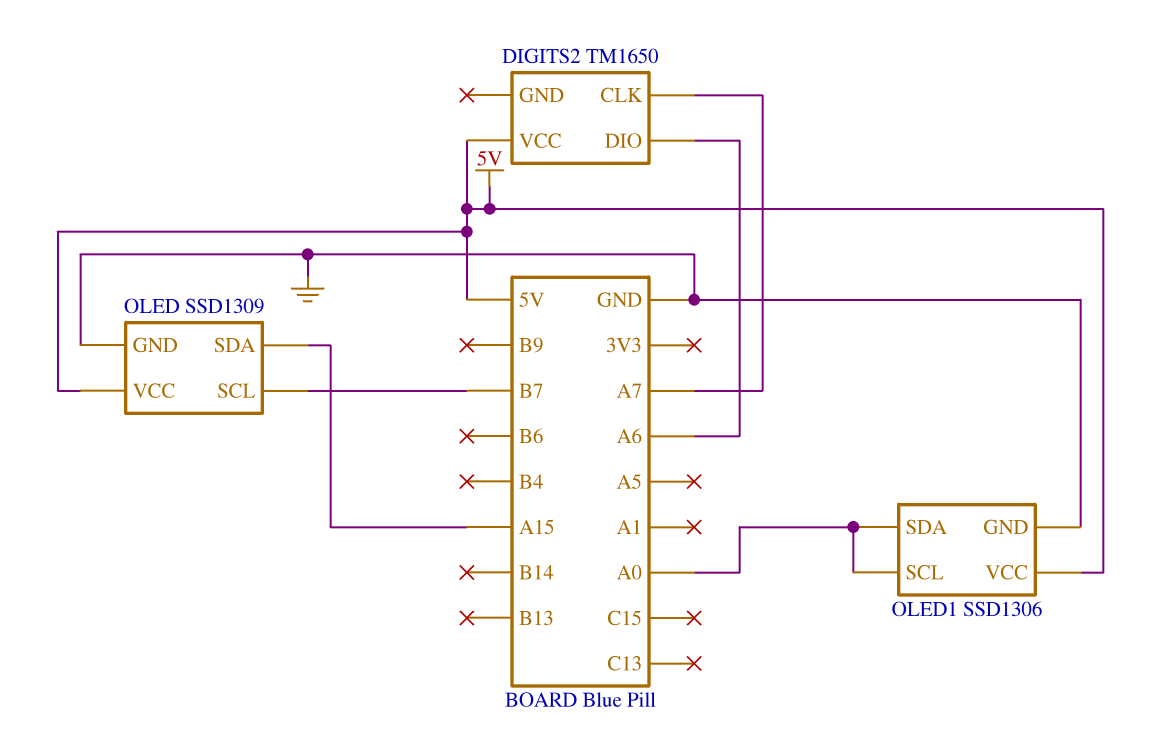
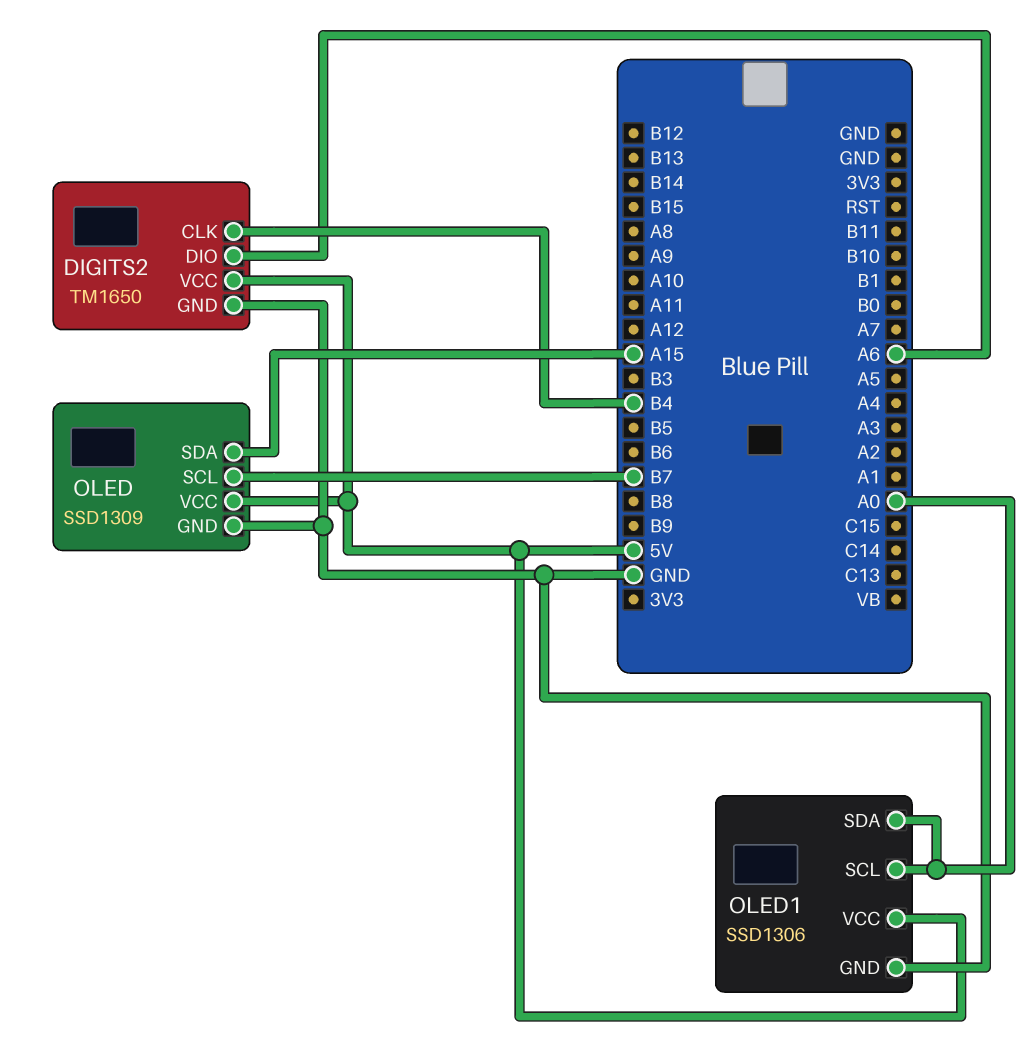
DIGITS2 pin CLK: A7 -> B4
DIGITS2 pin GND: none -> GND

